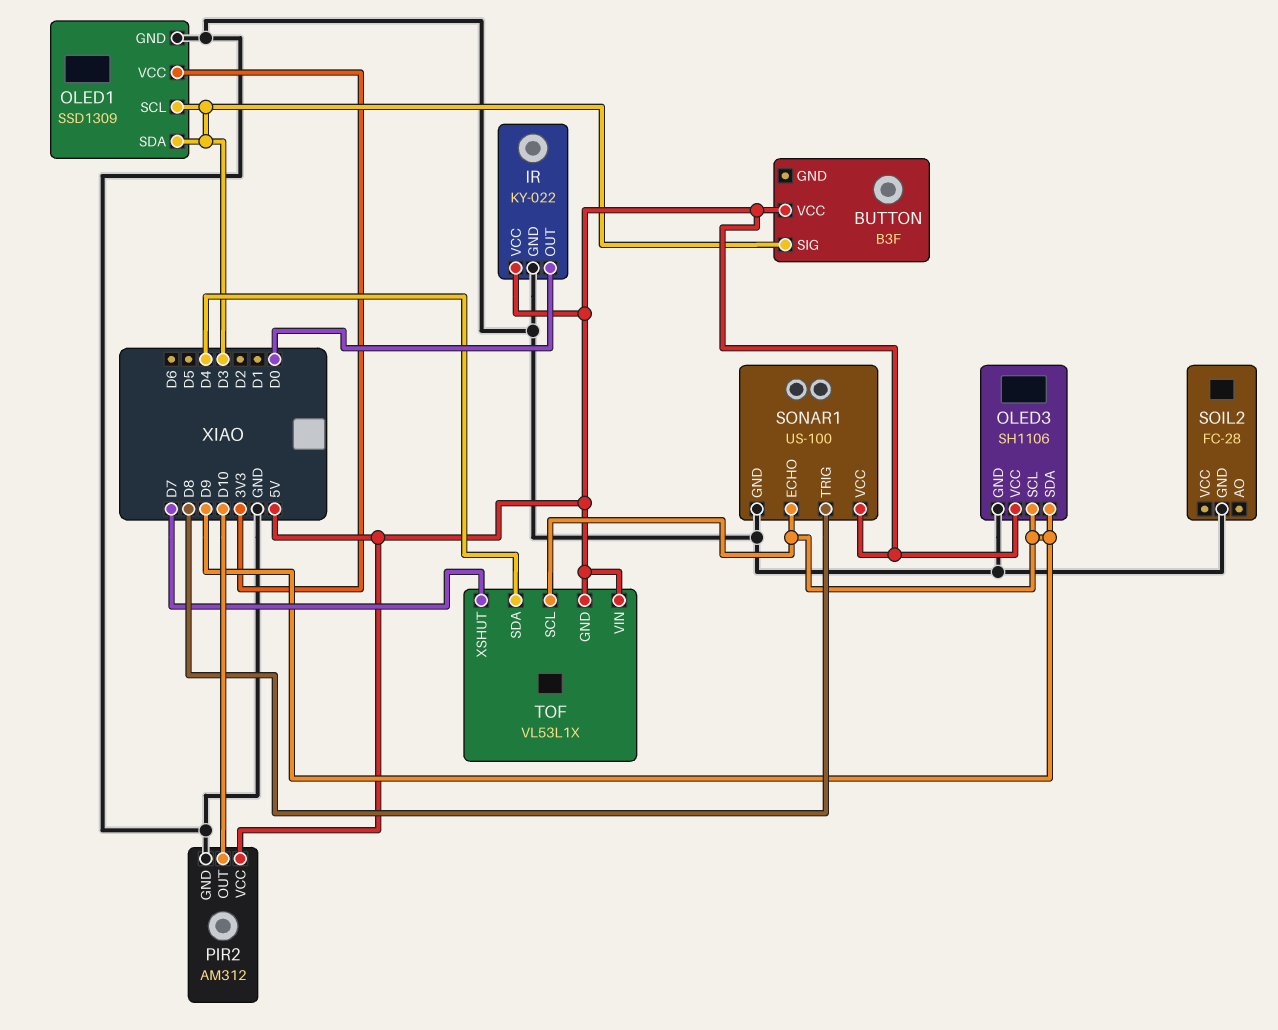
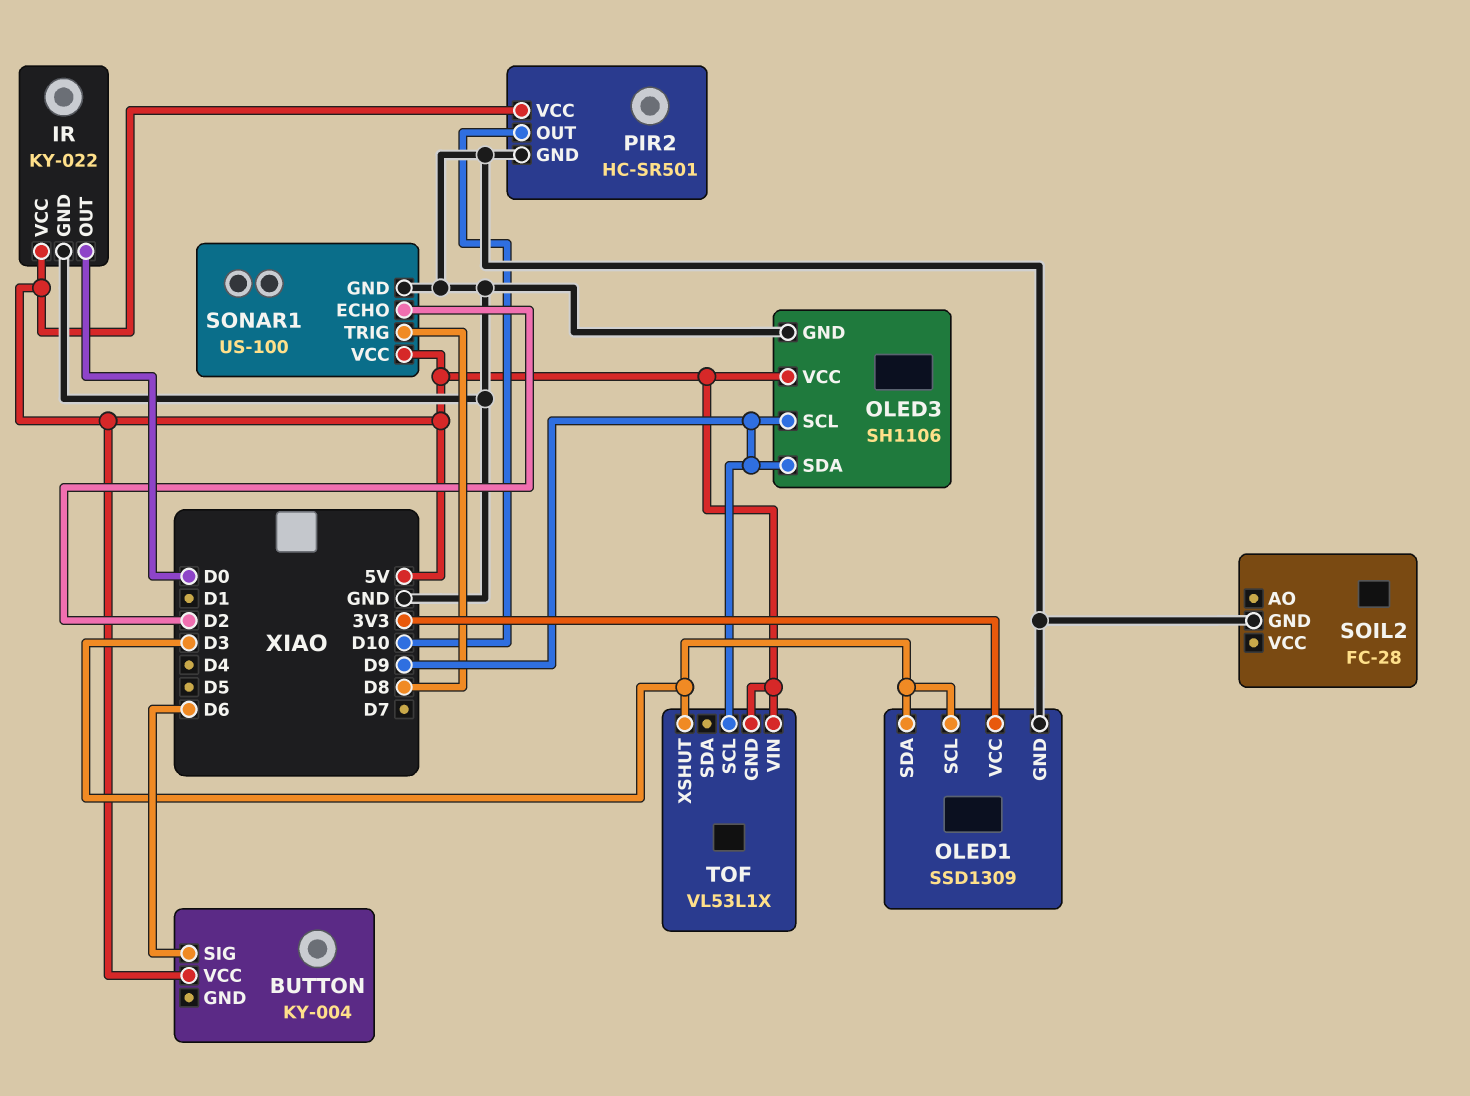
BUTTON: B3F -> KY-004
BUTTON pin SIG: D3 -> D6
PIR2: AM312 -> HC-SR501
SONAR1 pin ECHO: D9 -> D2
TOF pin SDA: D4 -> none
TOF pin XSHUT: D7 -> D3

